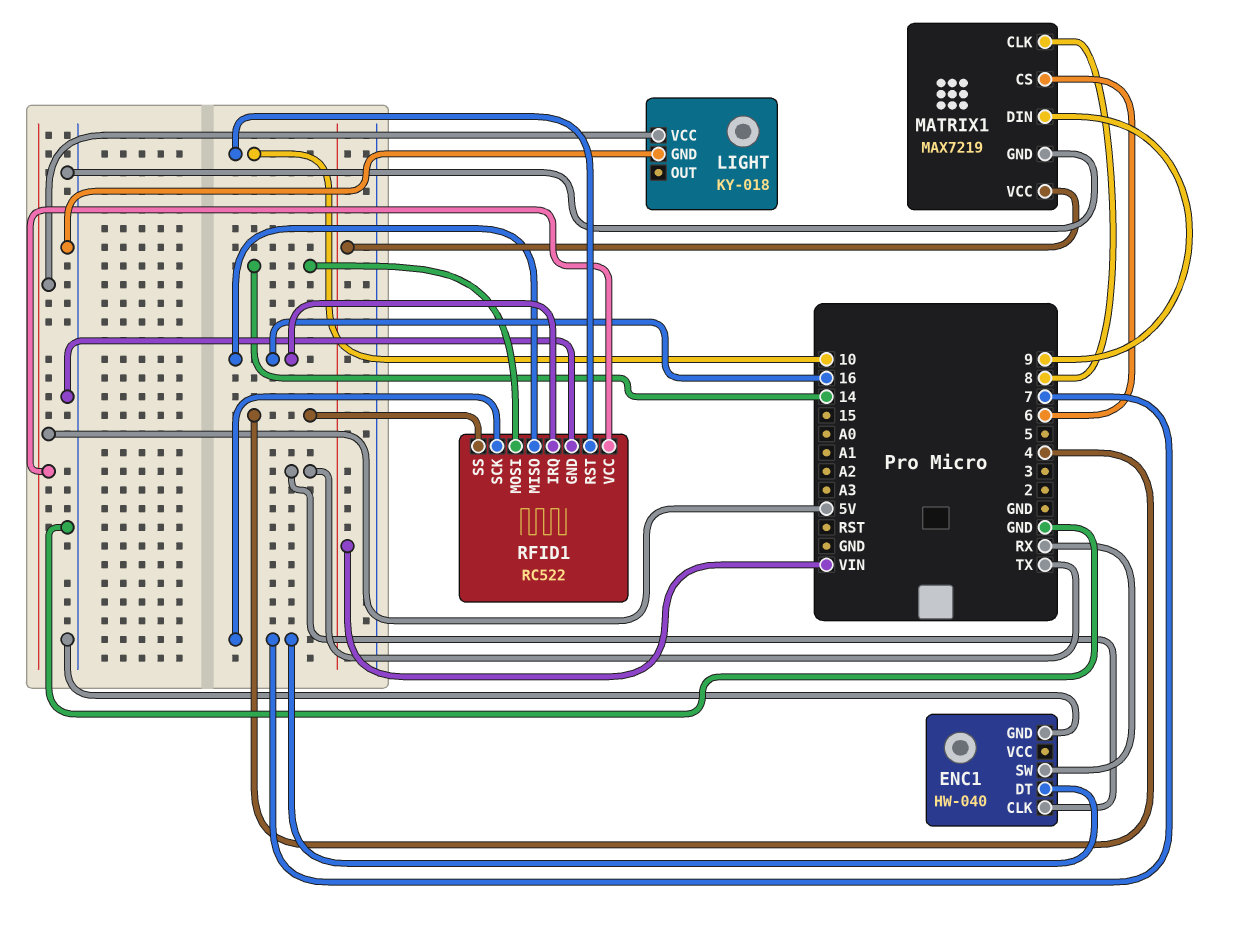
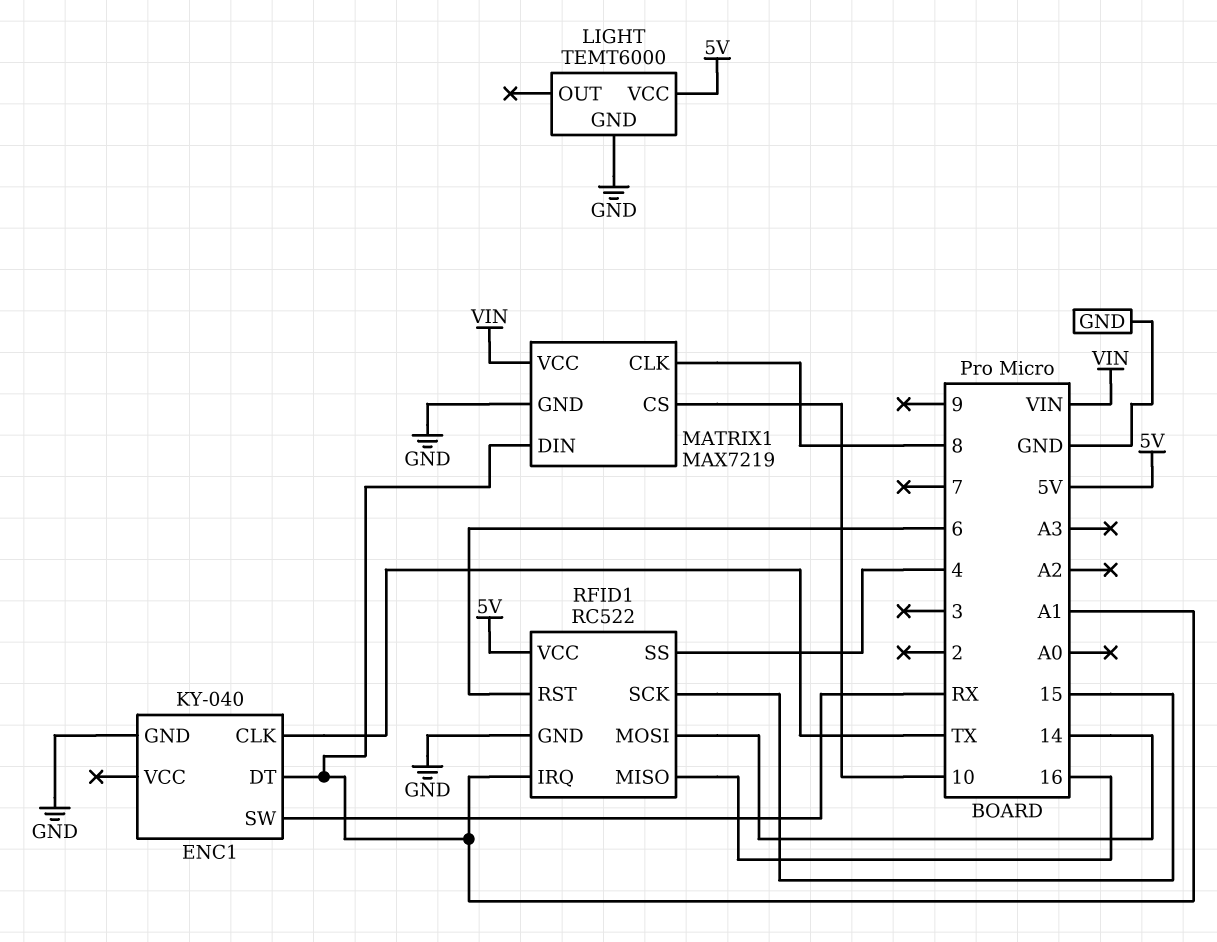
ENC1: HW-040 -> KY-040
ENC1 pin DT: 7 -> A1
LIGHT: KY-018 -> TEMT6000
MATRIX1 pin CS: 6 -> 10
MATRIX1 pin DIN: 9 -> A1
RFID1 pin IRQ: 16 -> A1
RFID1 pin RST: 10 -> 6
RFID1 pin SCK: 7 -> 15

